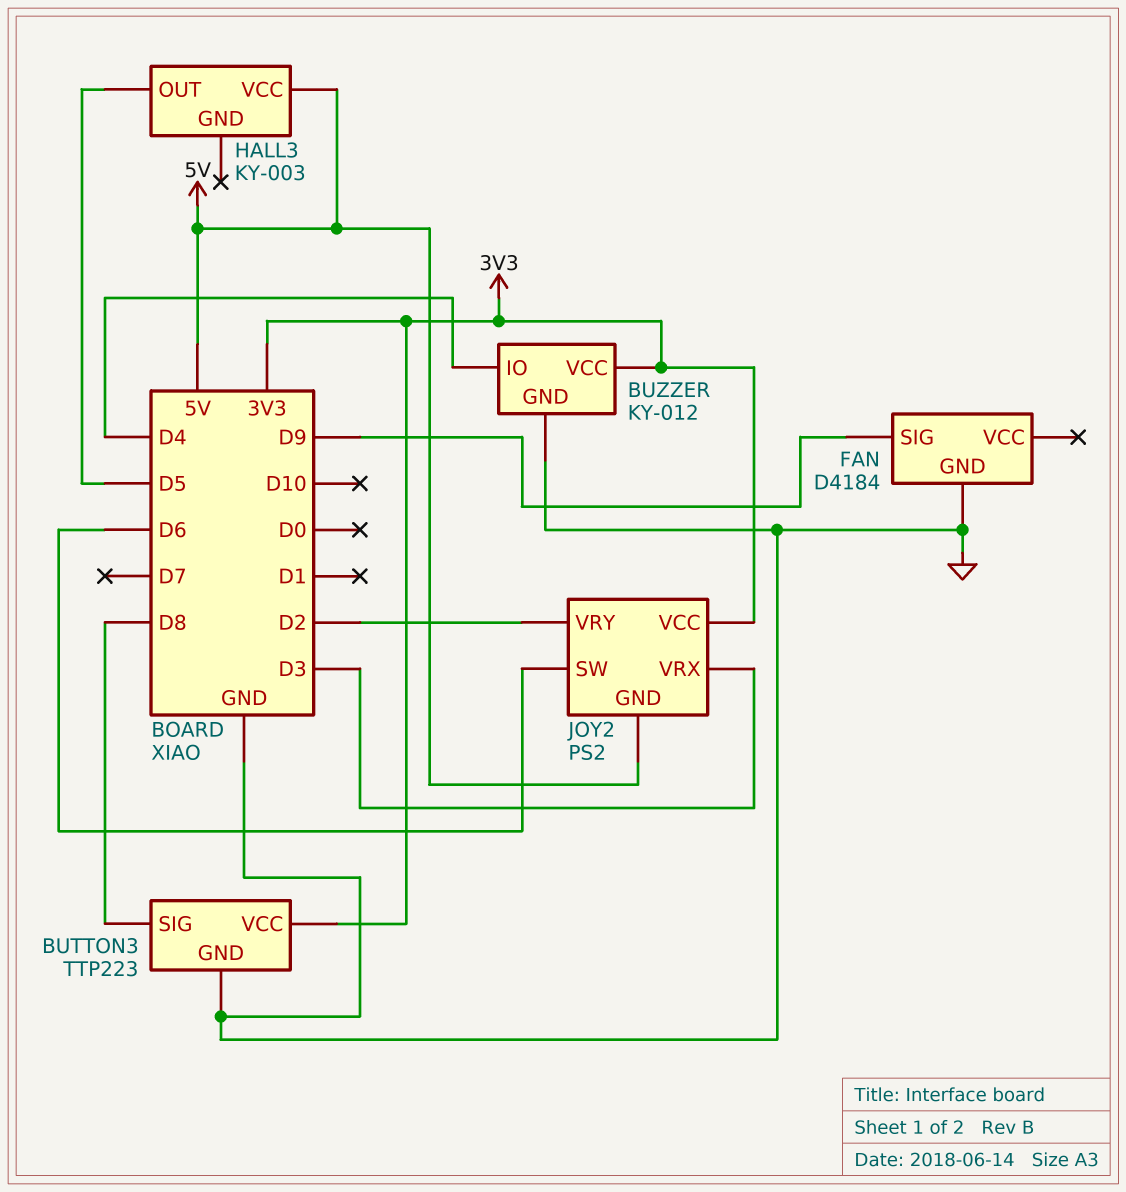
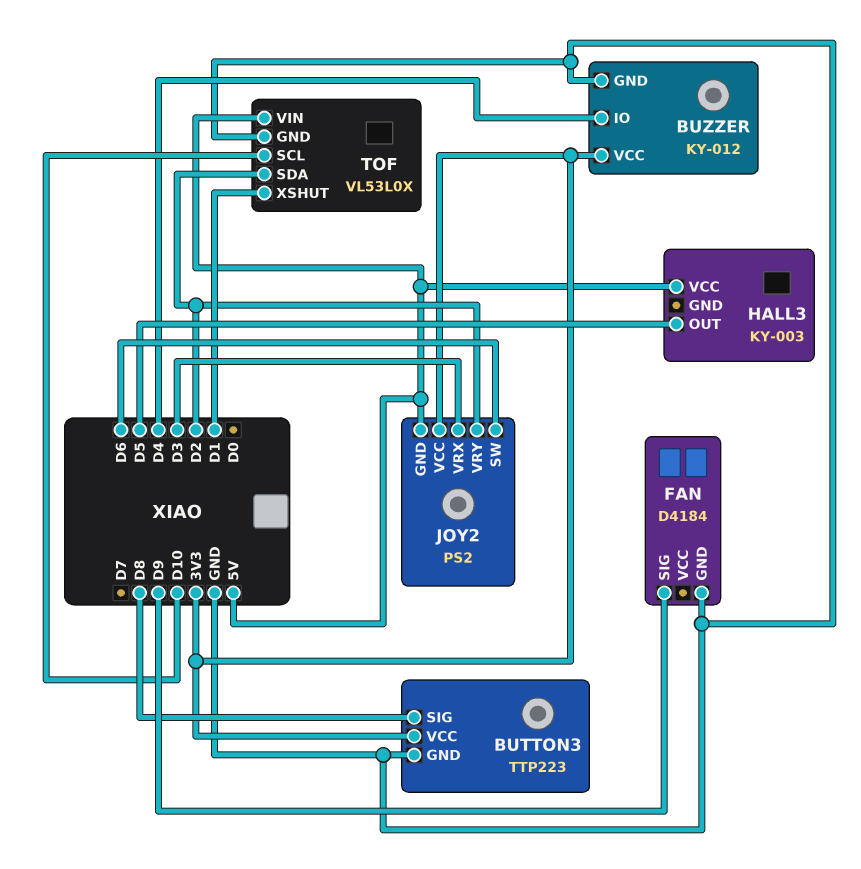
TOF: none -> VL53L0X
TOF pin GND: none -> GND
TOF pin SCL: none -> D10
TOF pin SDA: none -> D2
TOF pin VIN: none -> 5V
TOF pin XSHUT: none -> D1

